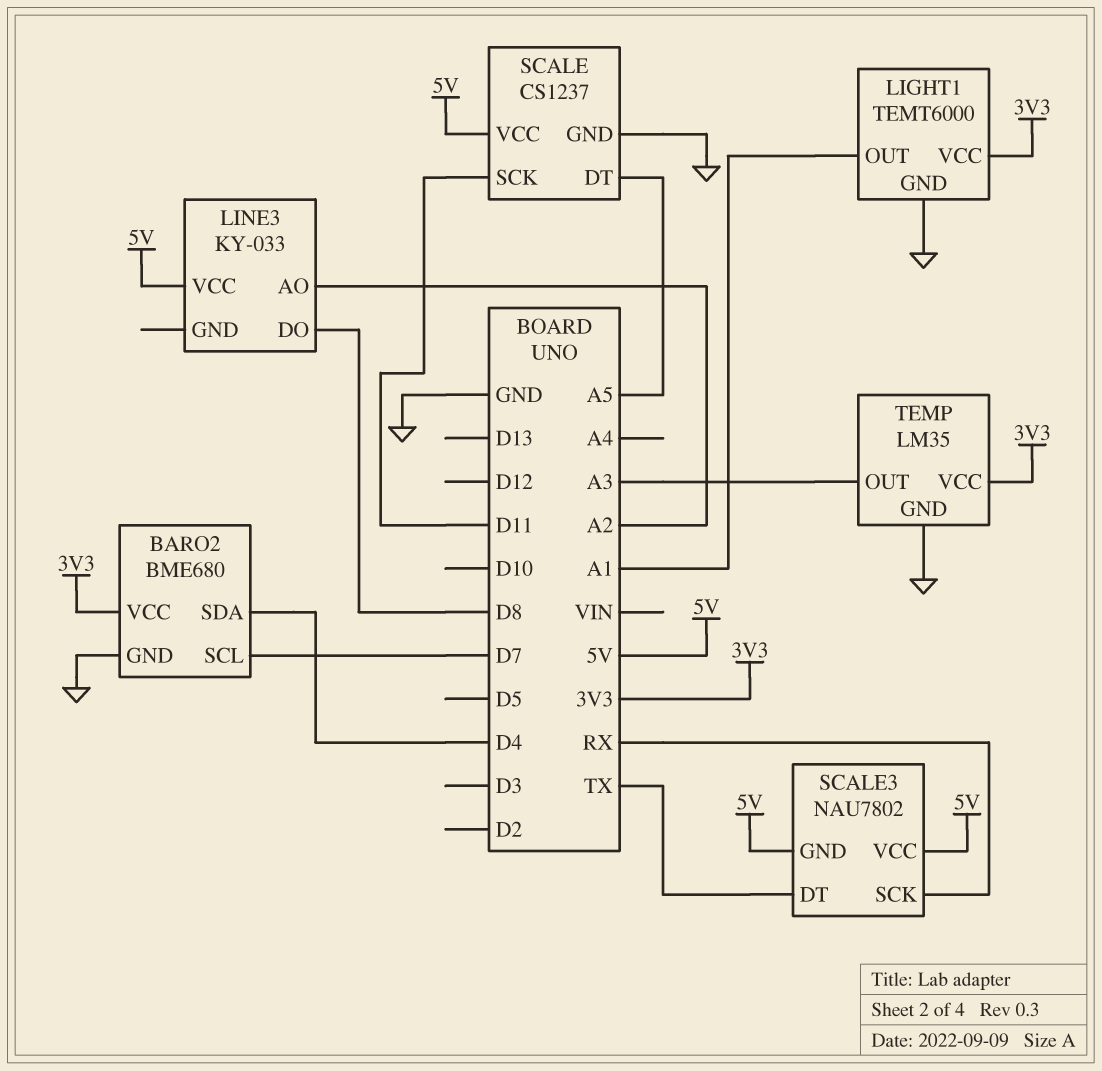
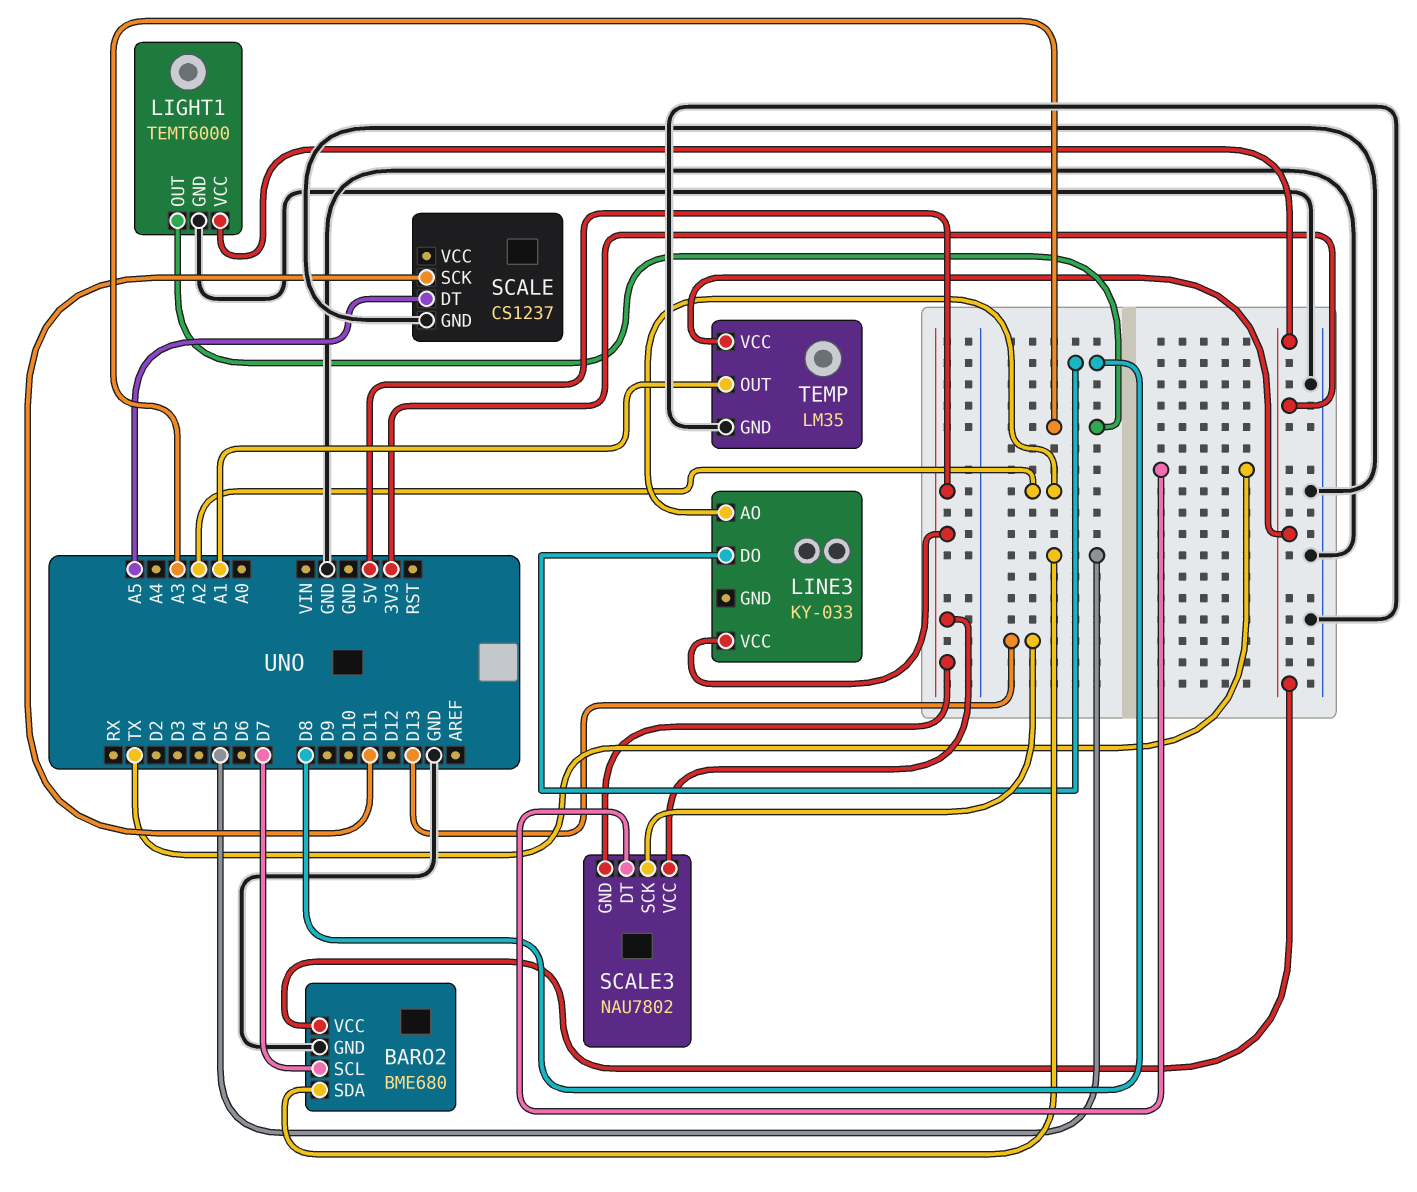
BARO2 pin SDA: D4 -> D5
LIGHT1 pin OUT: A1 -> A3
SCALE pin VCC: 5V -> none
SCALE3 pin SCK: RX -> D13
TEMP pin OUT: A3 -> A1

